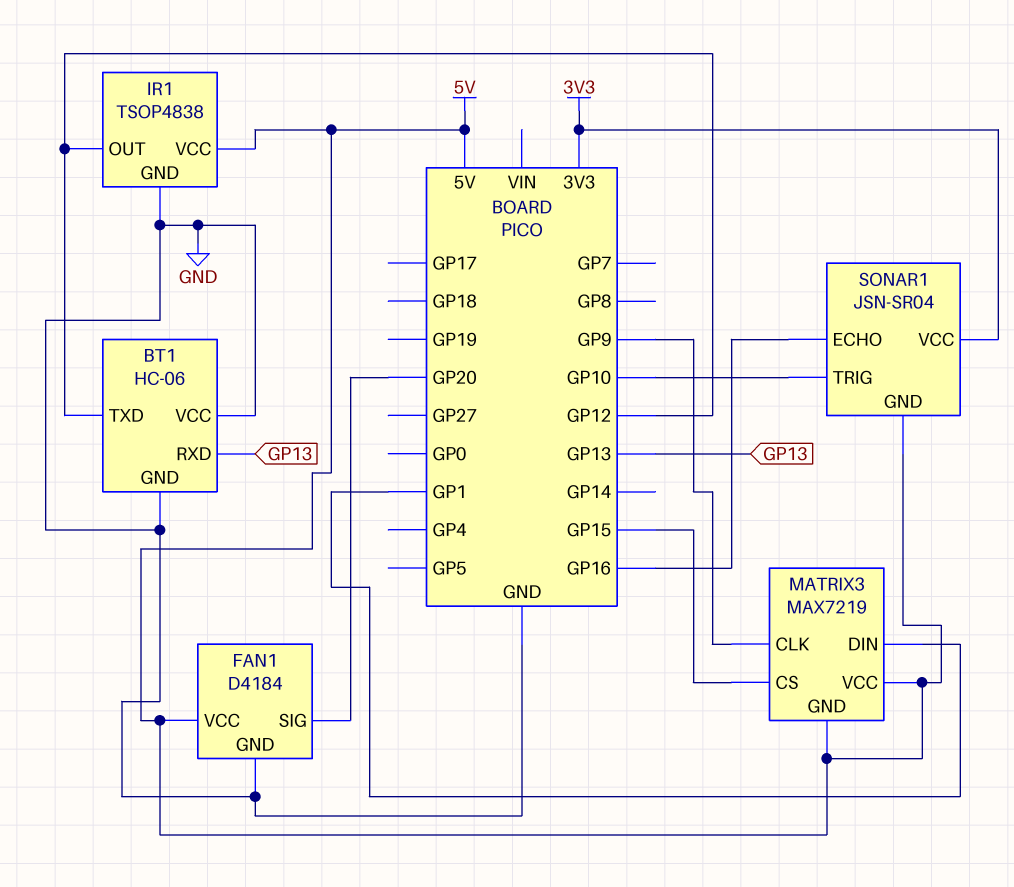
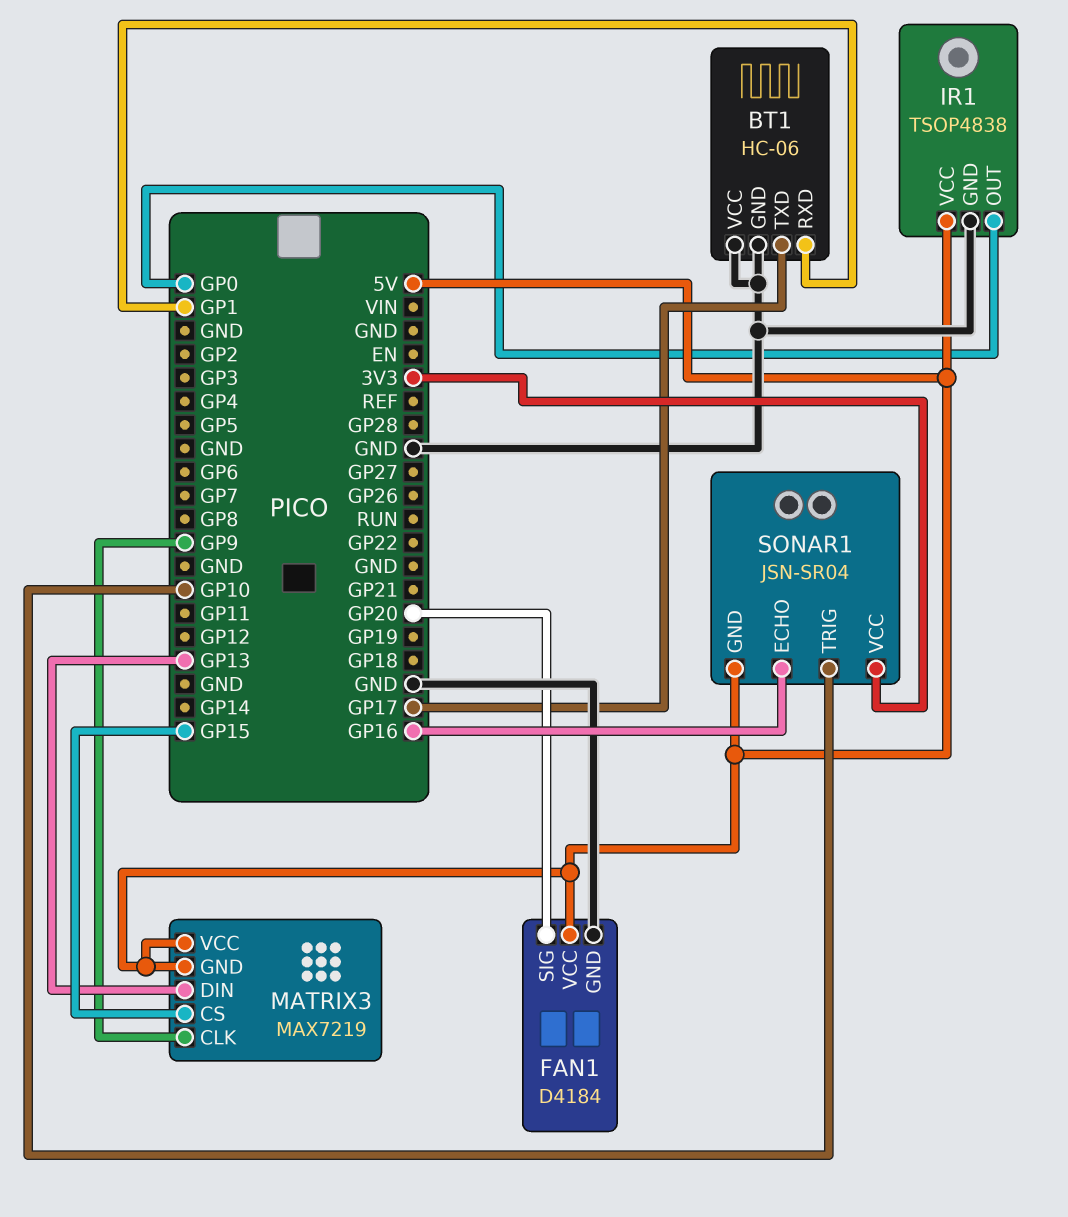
BT1 pin RXD: GP13 -> GP1
BT1 pin TXD: GP12 -> GP17
IR1 pin OUT: GP12 -> GP0
MATRIX3 pin DIN: GP1 -> GP13

